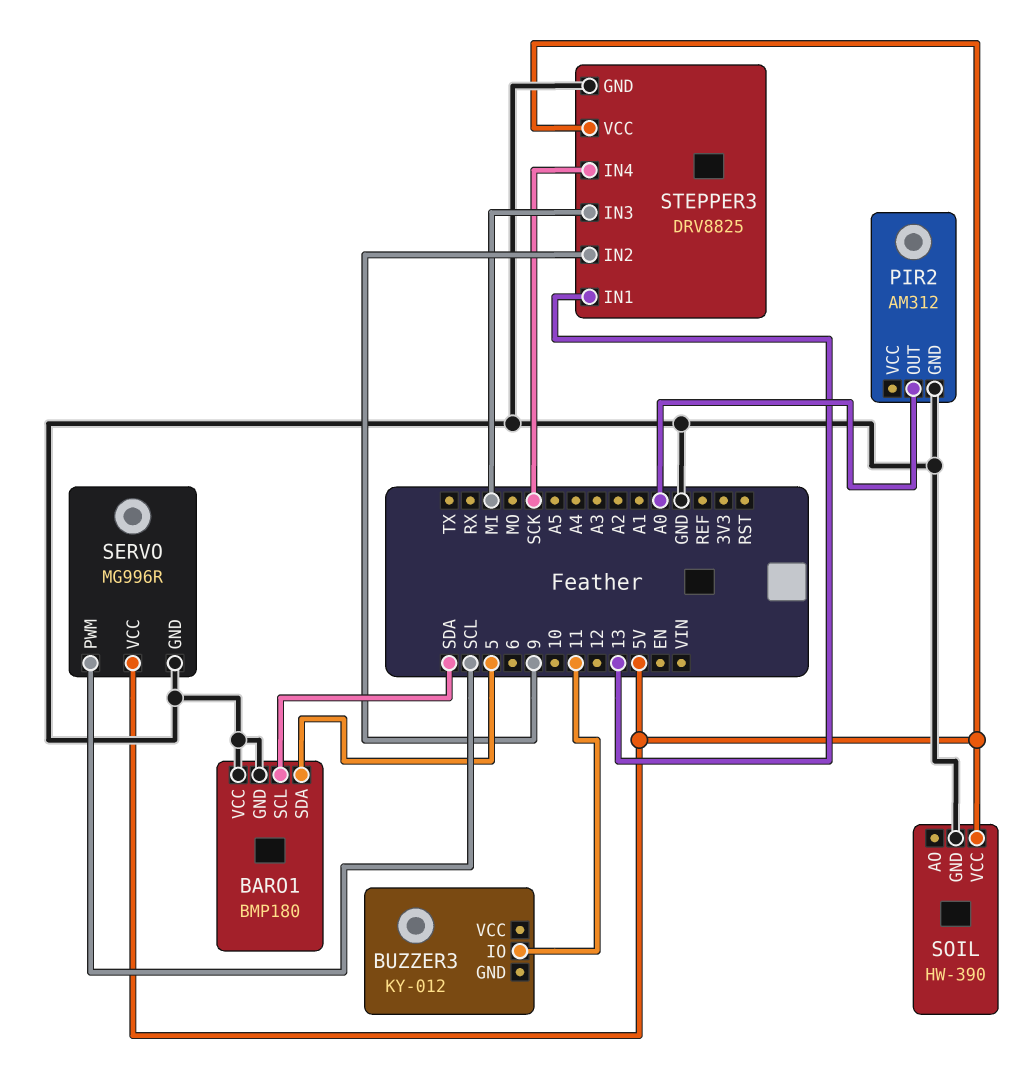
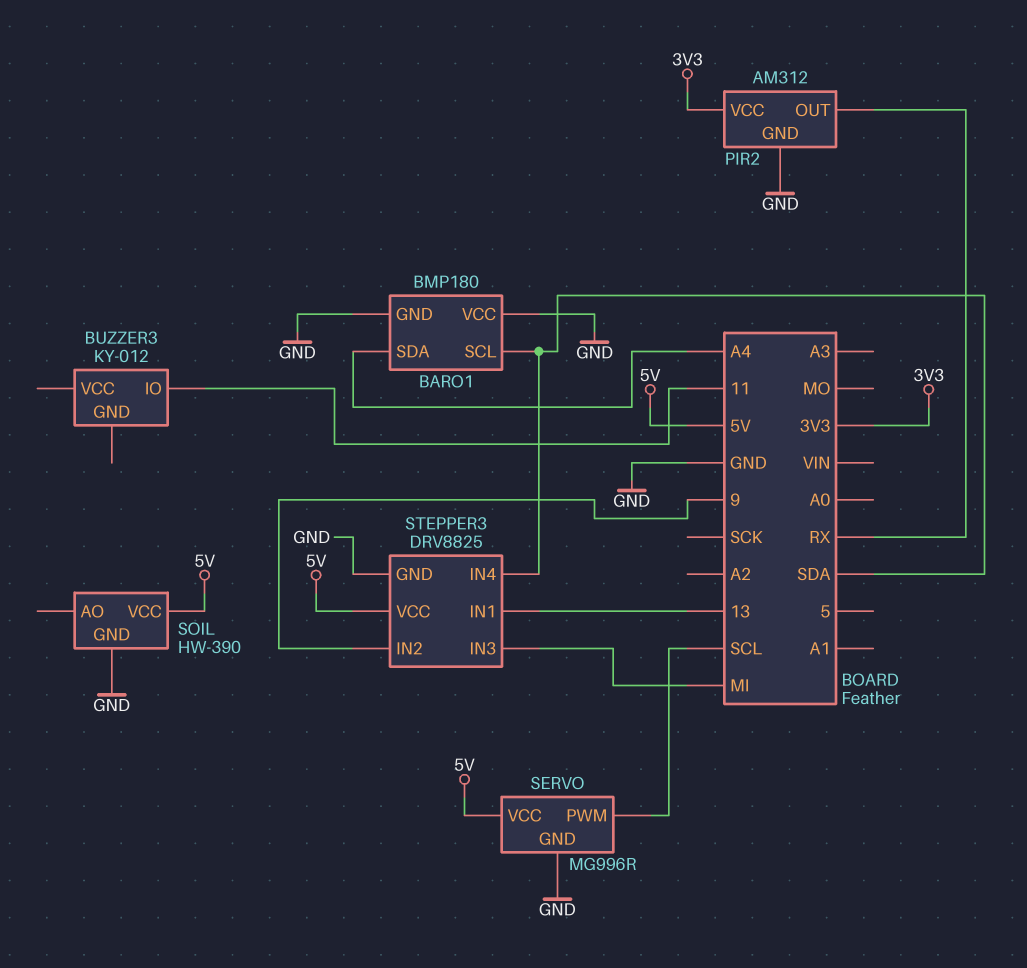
BARO1 pin SDA: 5 -> A4
PIR2 pin OUT: A0 -> RX
PIR2 pin VCC: none -> 3V3
STEPPER3 pin IN4: SCK -> SDA

